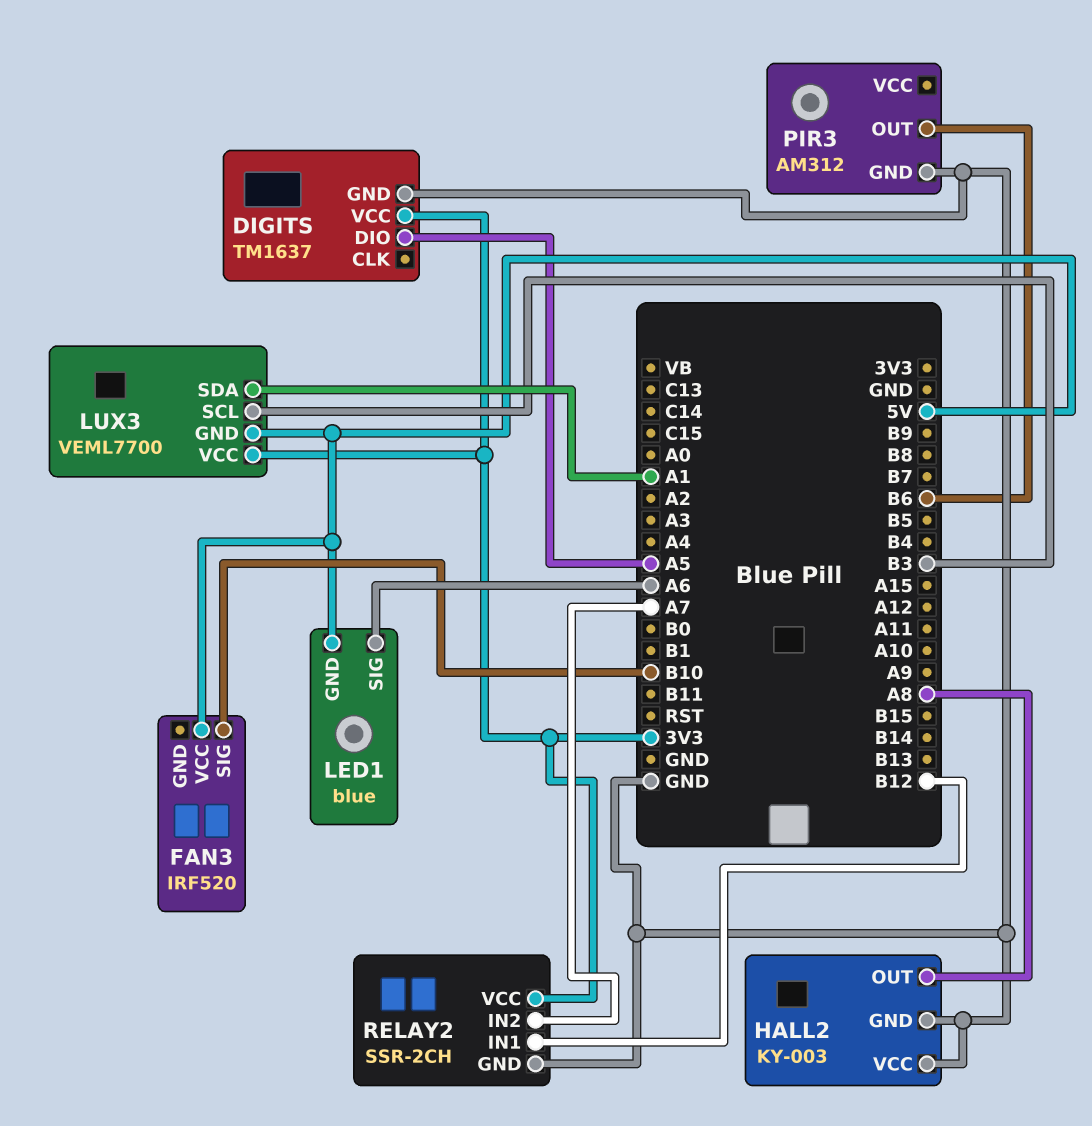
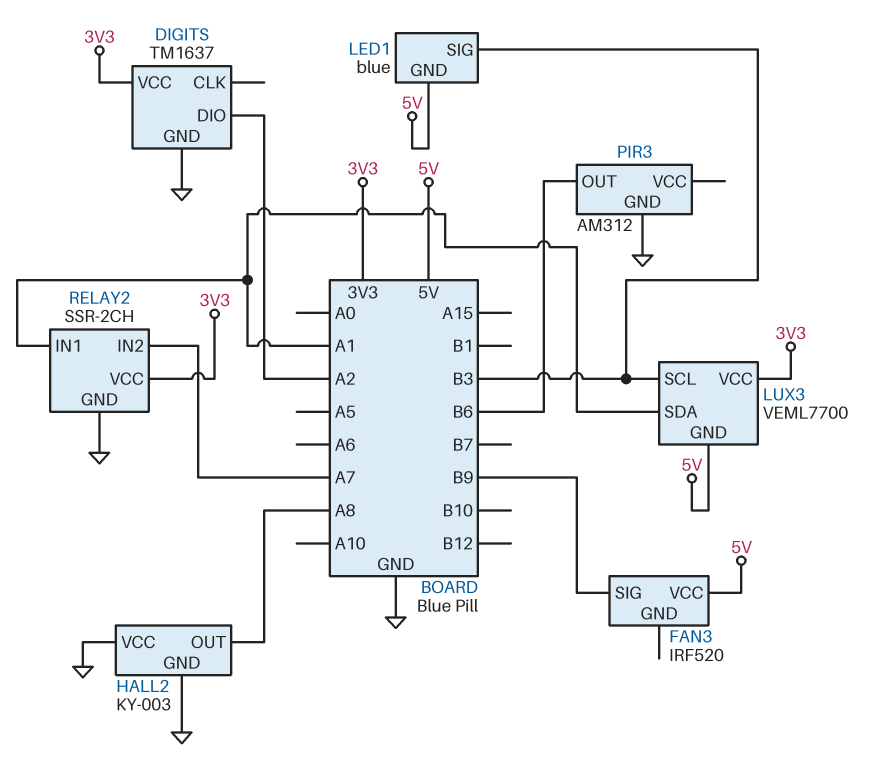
DIGITS pin DIO: A5 -> A2
FAN3 pin SIG: B10 -> B9
LED1 pin SIG: A6 -> B3
RELAY2 pin IN1: B12 -> A1

